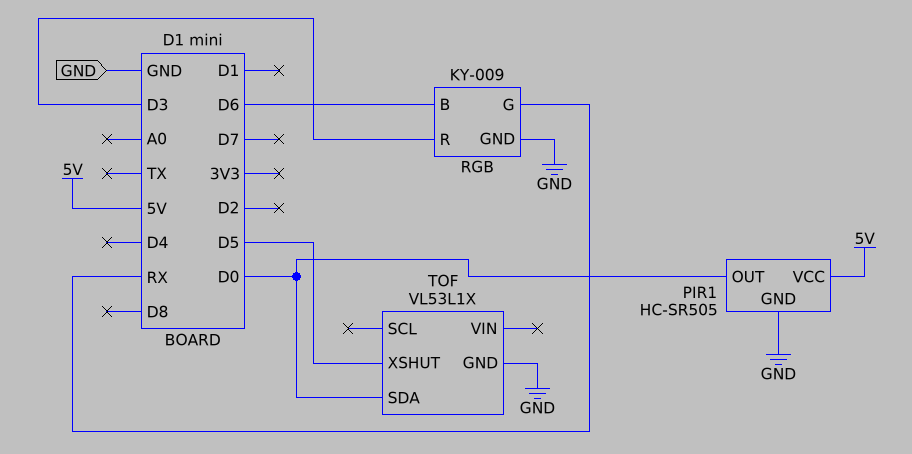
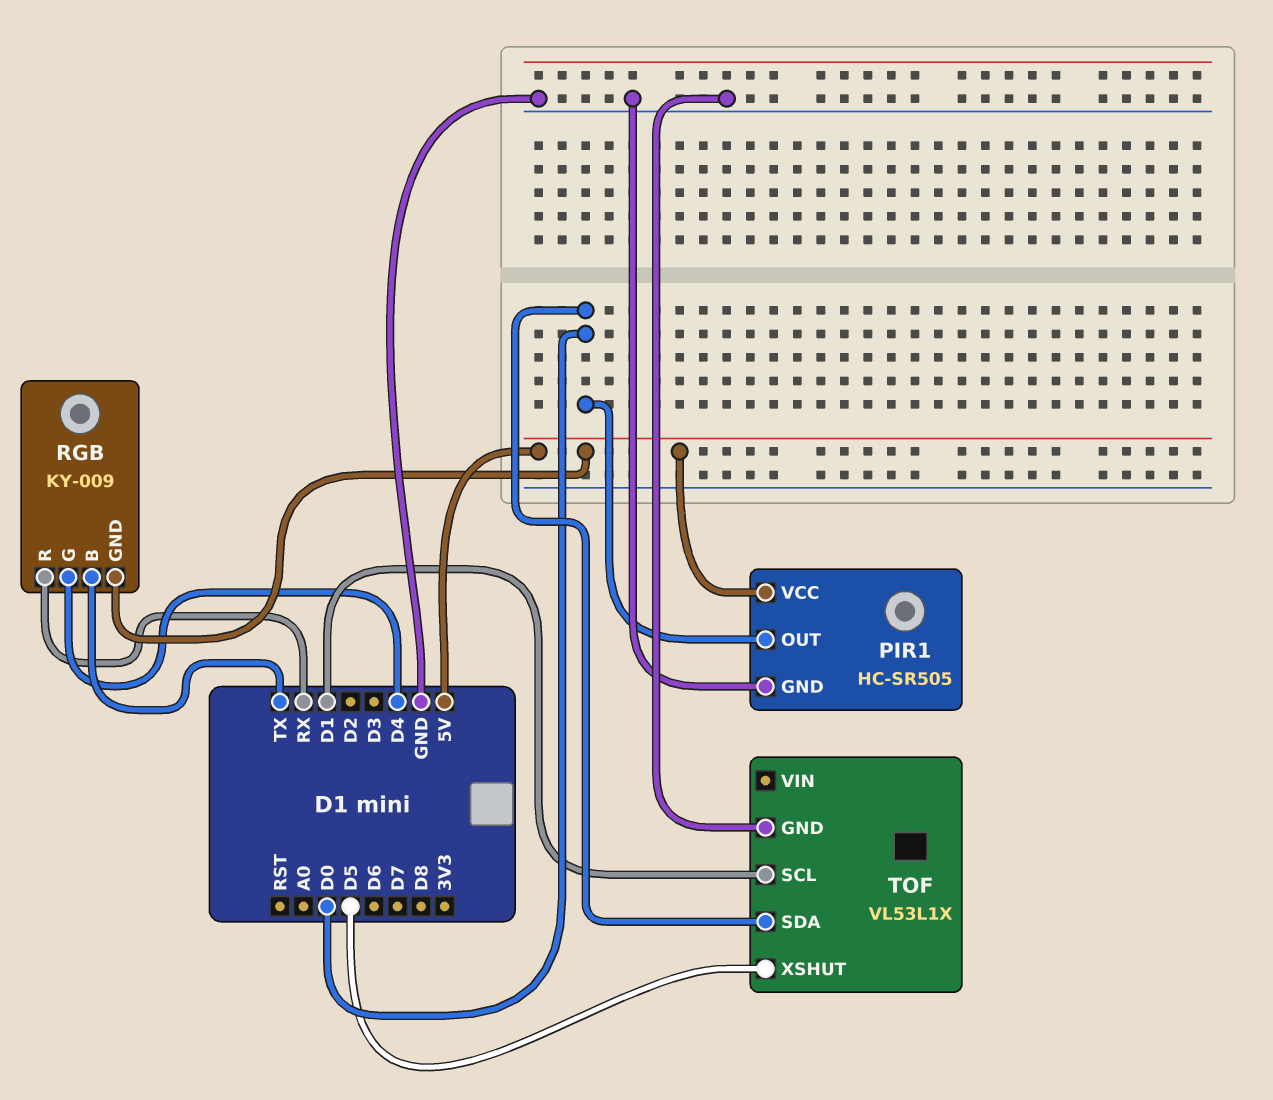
RGB pin B: D6 -> TX
RGB pin G: RX -> D4
RGB pin GND: GND -> 5V
RGB pin R: D3 -> RX
TOF pin SCL: none -> D1

